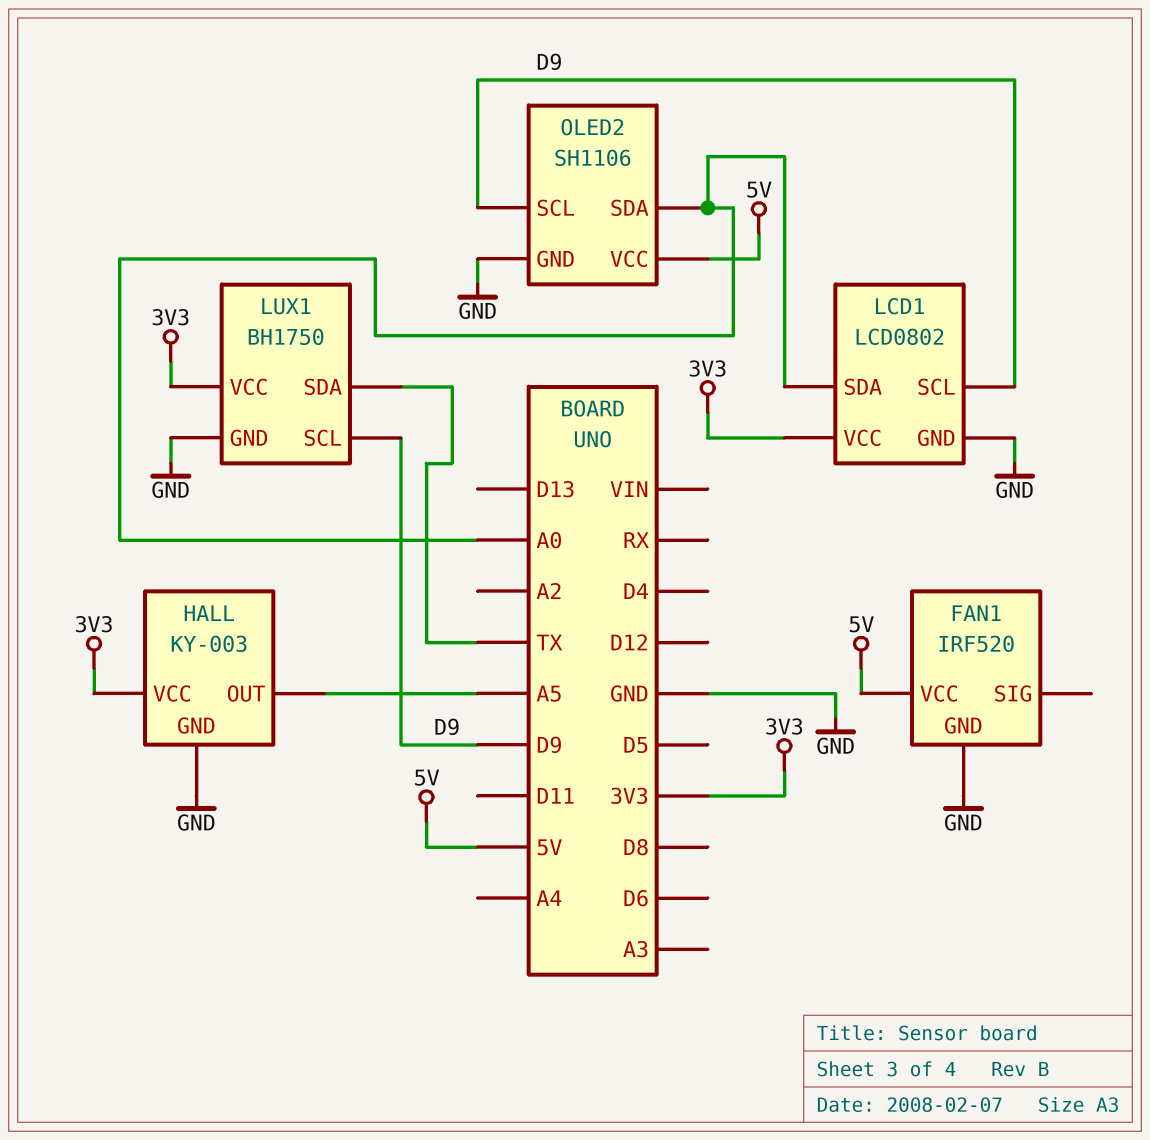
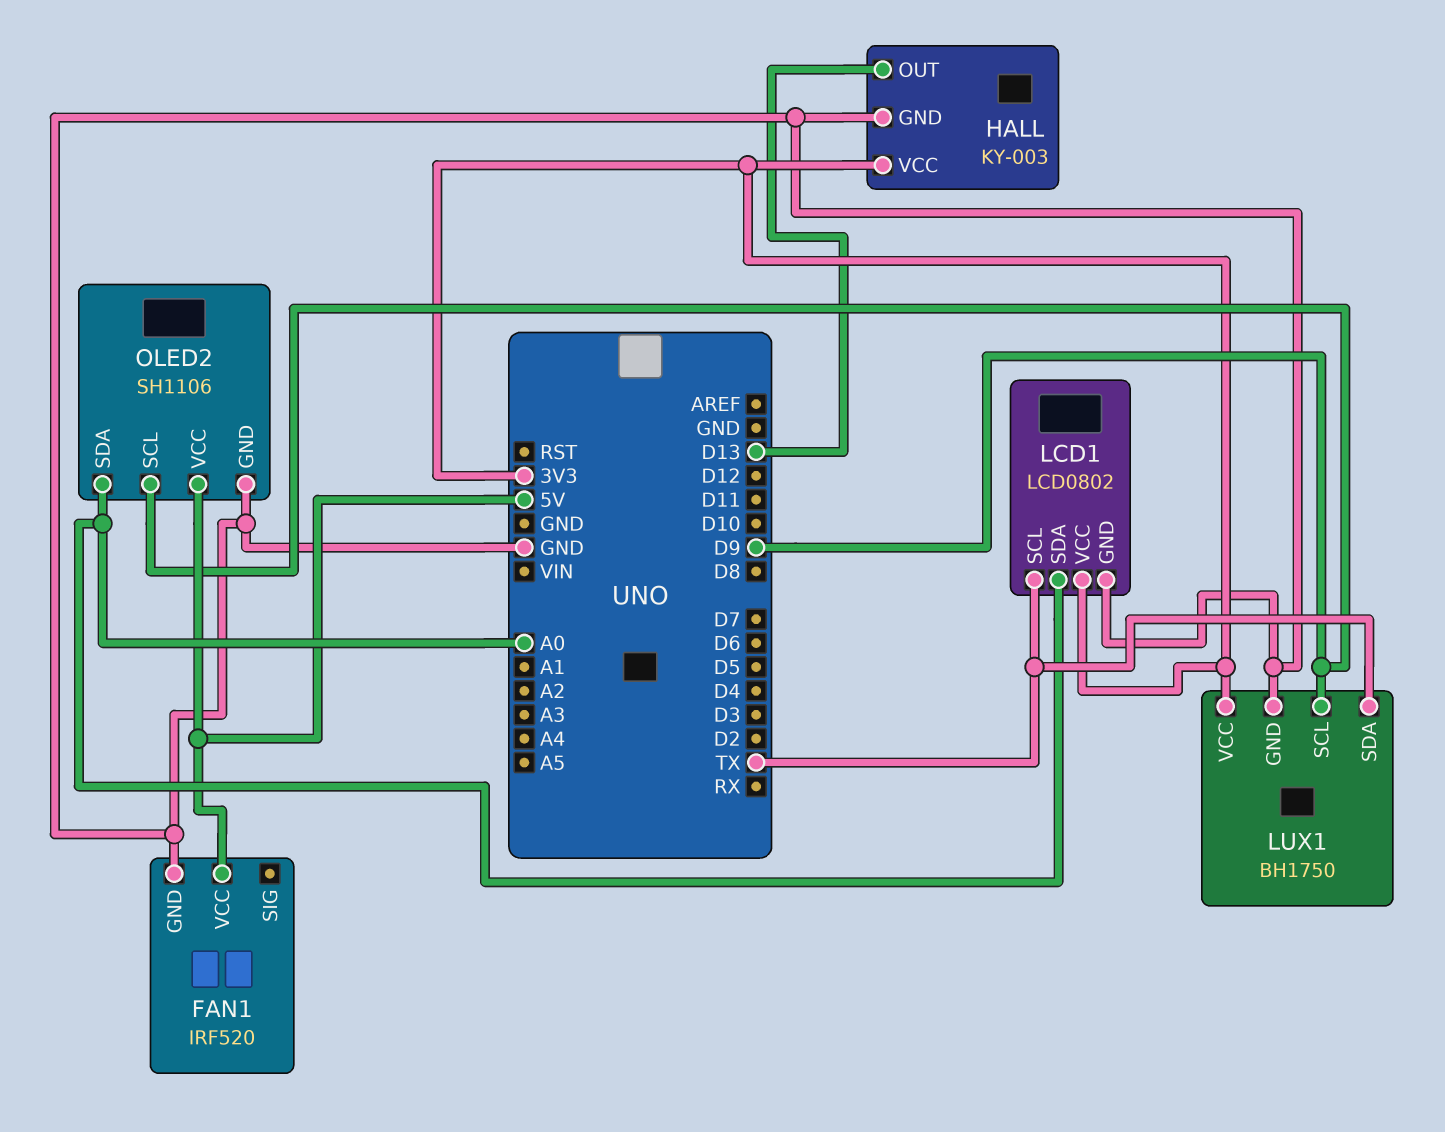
HALL pin OUT: A5 -> D13
LCD1 pin SCL: D9 -> TX

